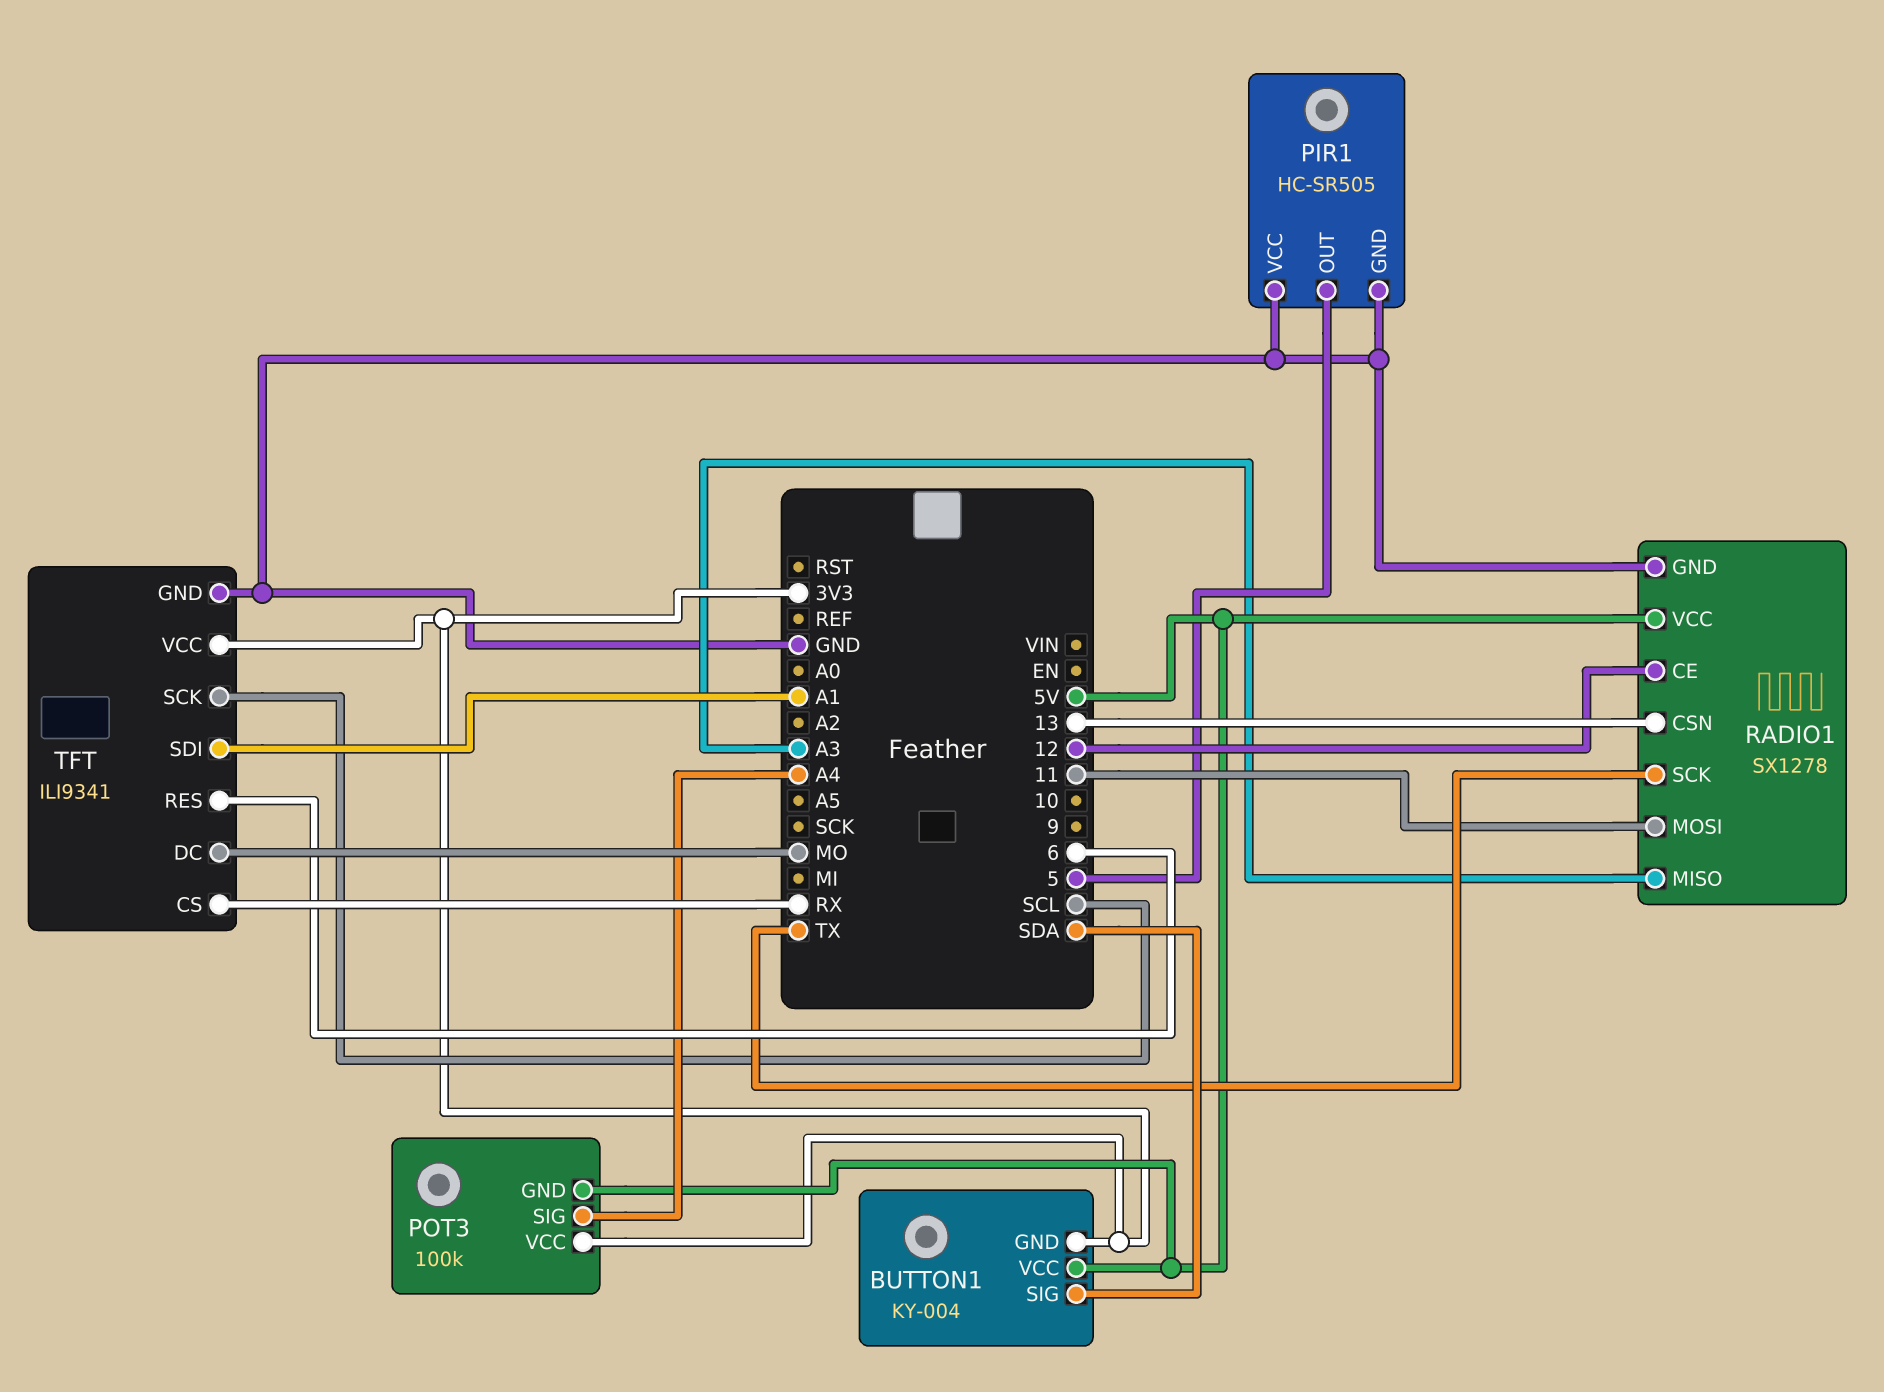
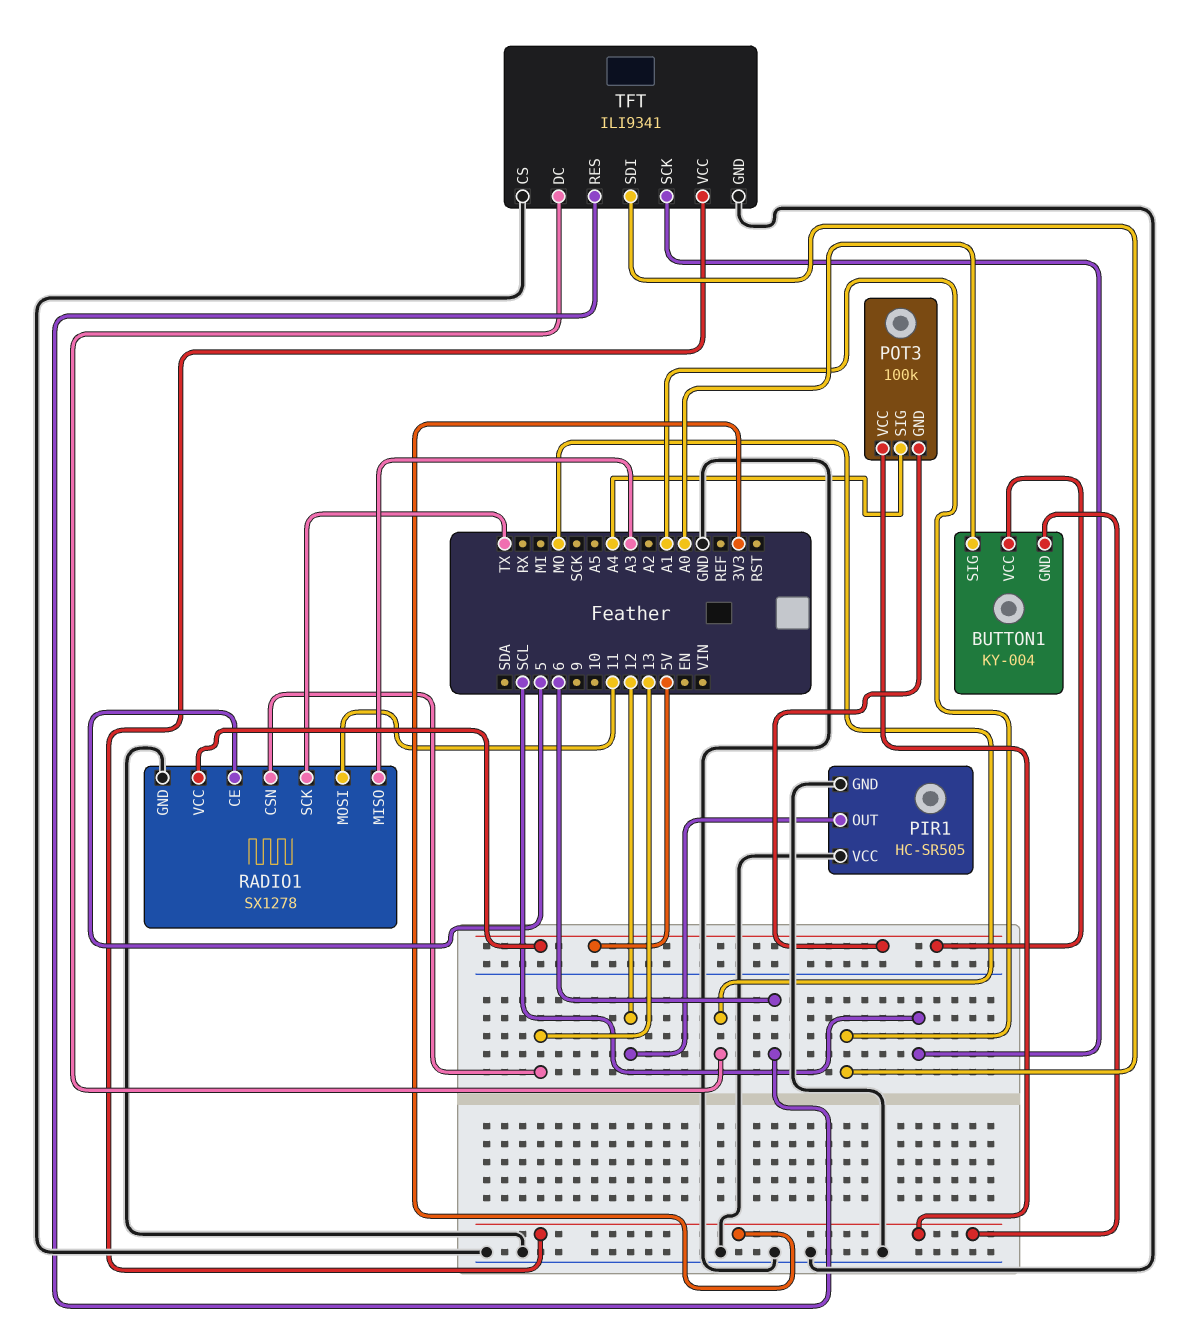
BUTTON1 pin SIG: SDA -> A0
PIR1 pin OUT: 5 -> 12
RADIO1 pin CE: 12 -> 5
TFT pin CS: RX -> GND

